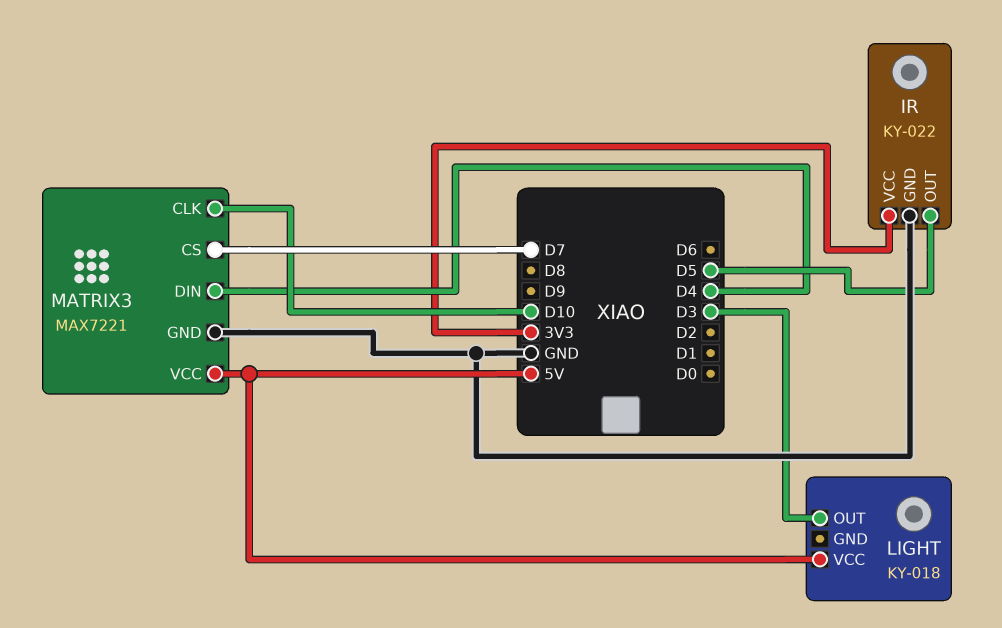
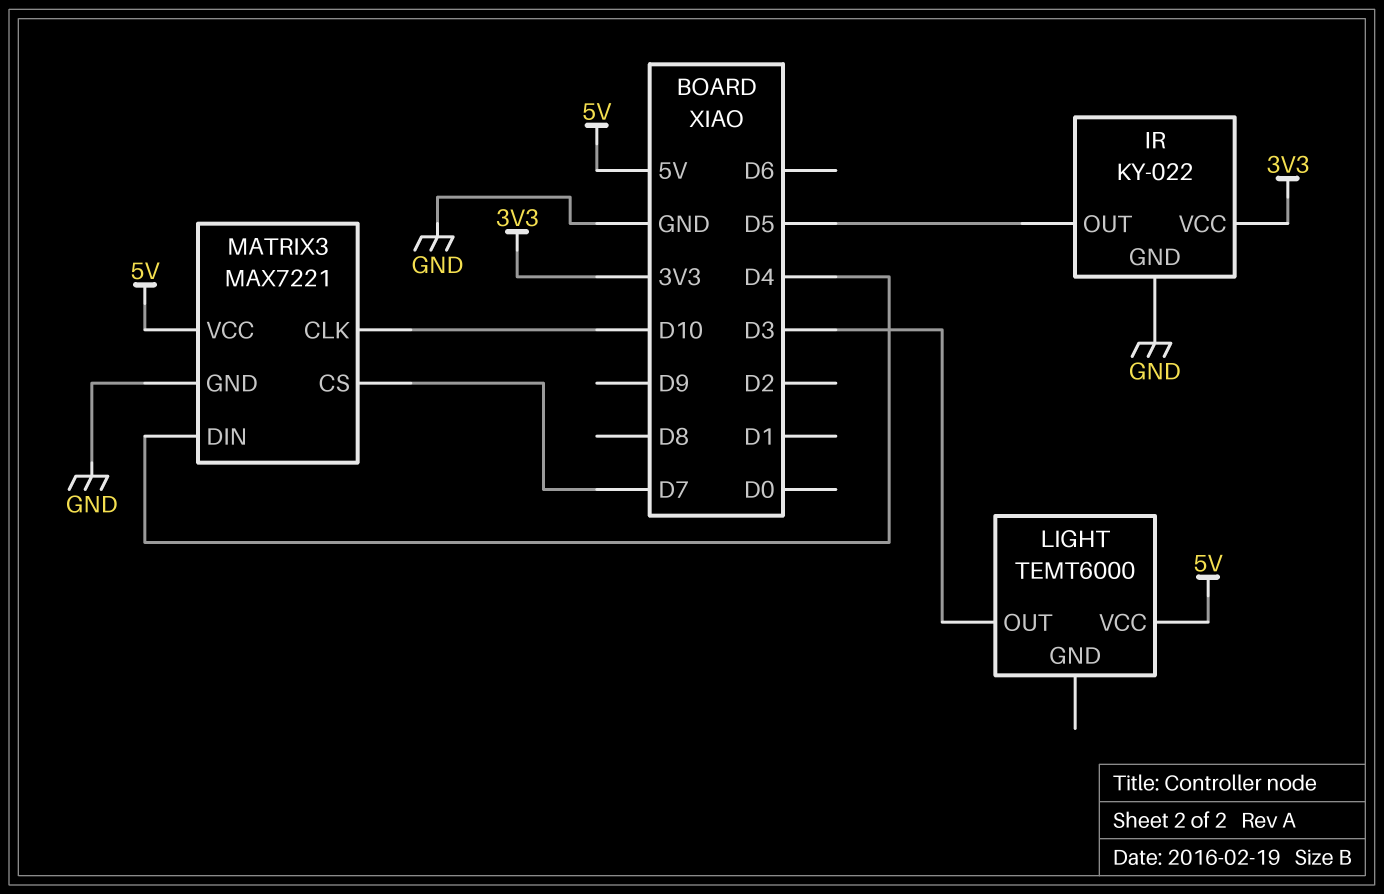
LIGHT: KY-018 -> TEMT6000

